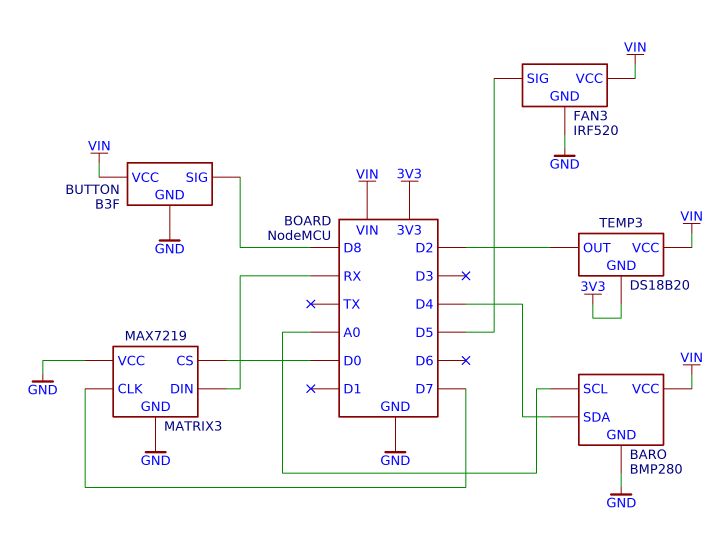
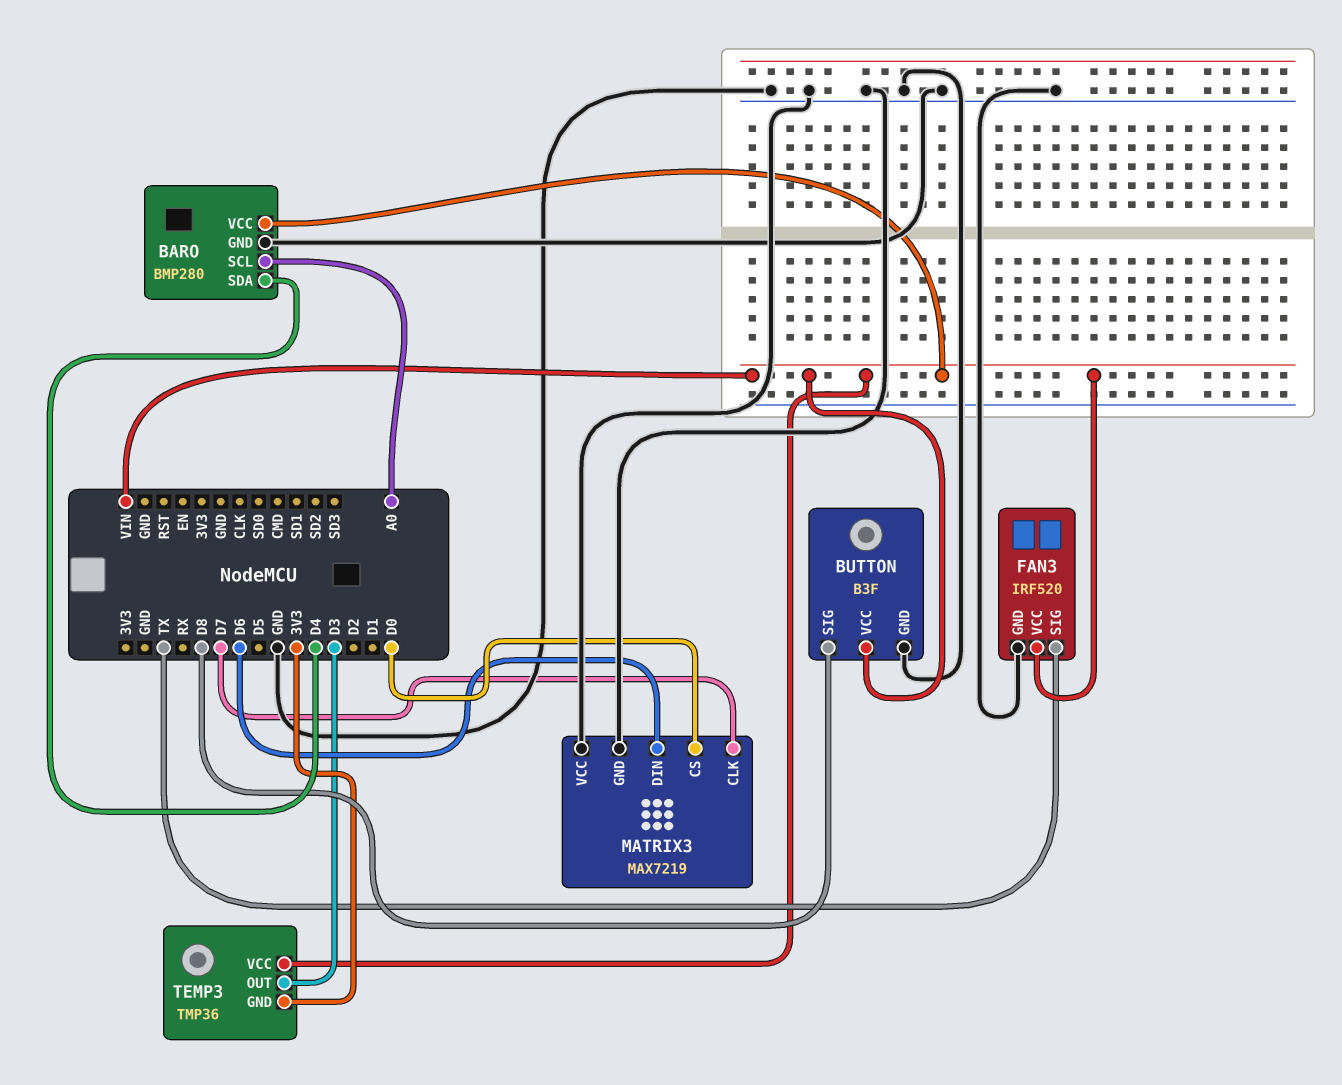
FAN3 pin SIG: D5 -> TX
MATRIX3 pin DIN: RX -> D6
TEMP3: DS18B20 -> TMP36
TEMP3 pin OUT: D2 -> D3

